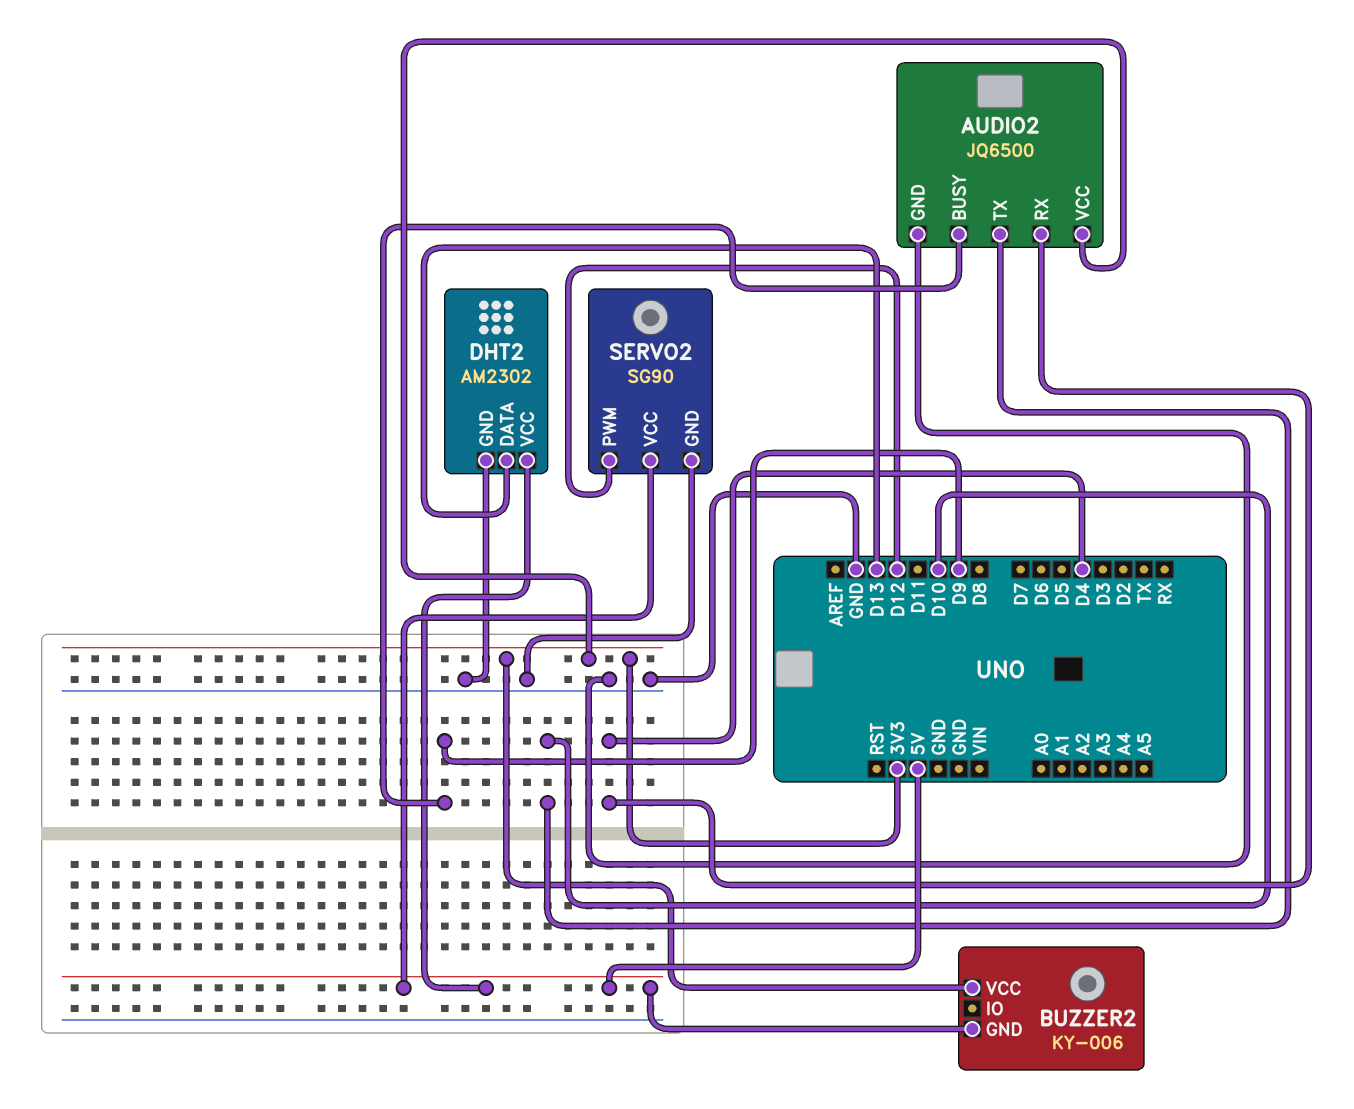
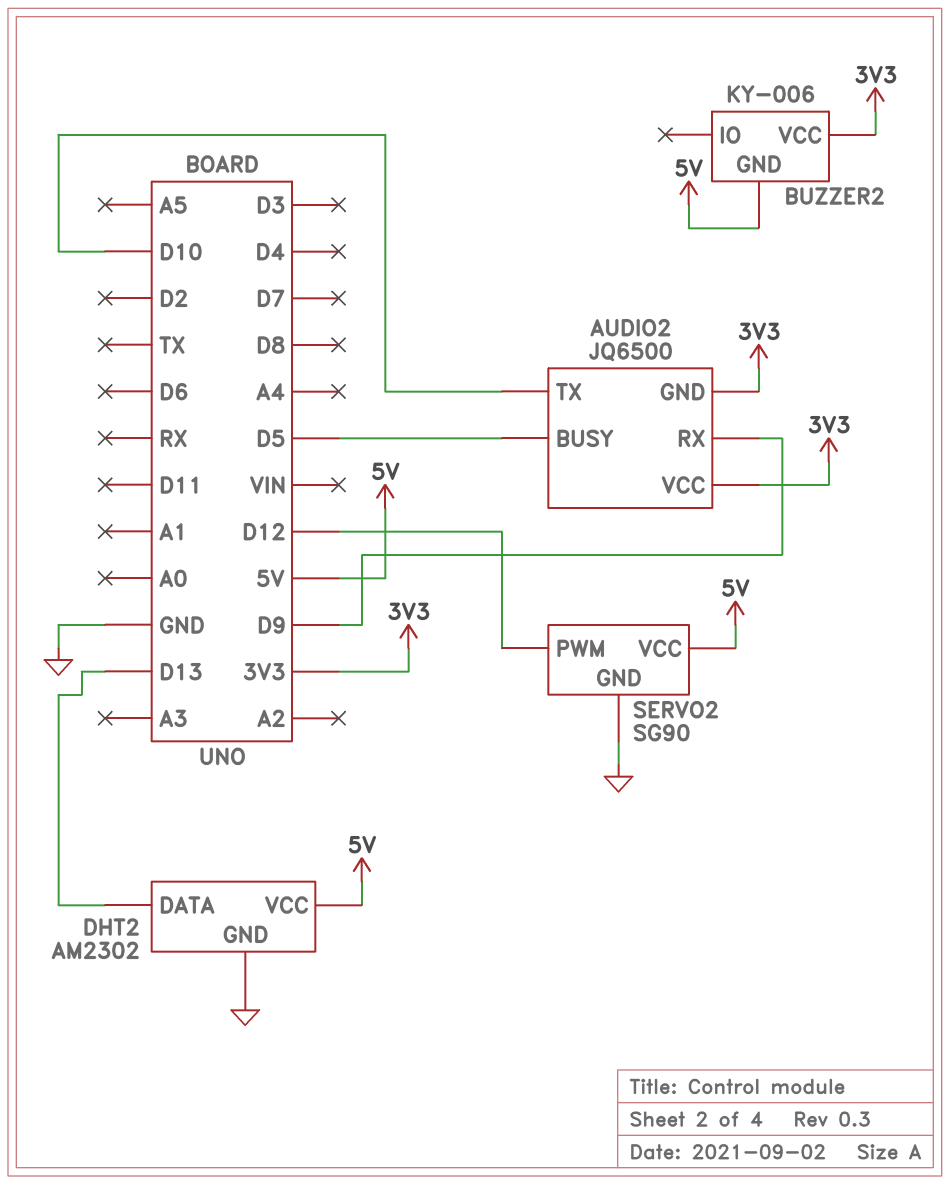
AUDIO2 pin BUSY: D9 -> D5
AUDIO2 pin GND: GND -> 3V3
AUDIO2 pin RX: D4 -> D9

